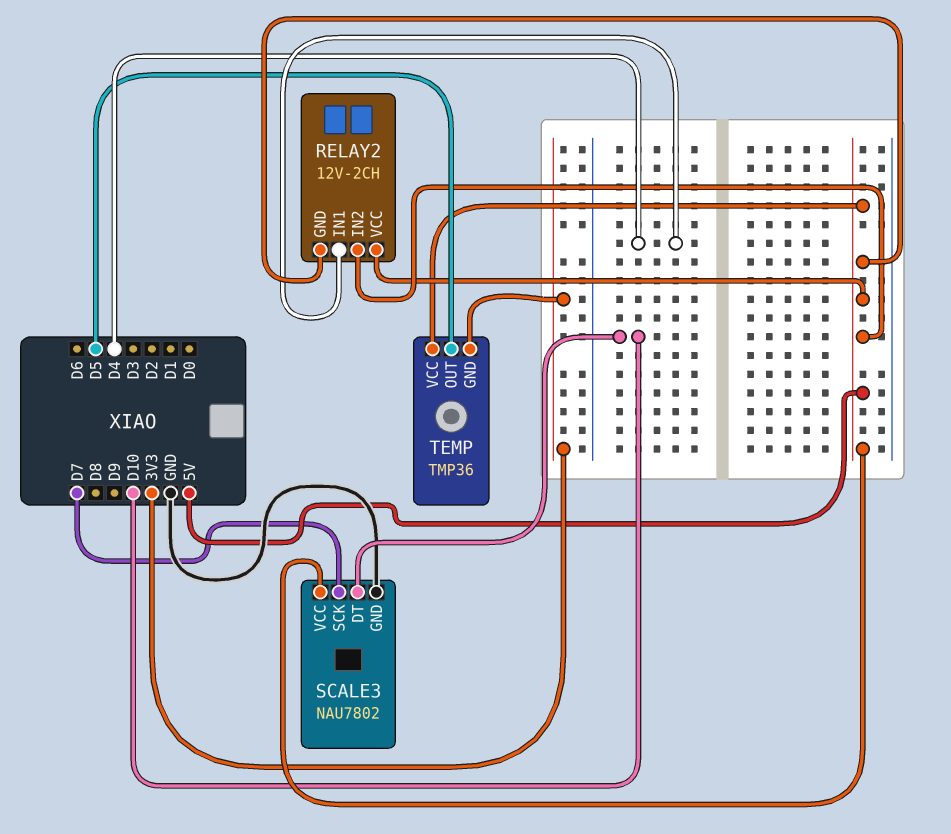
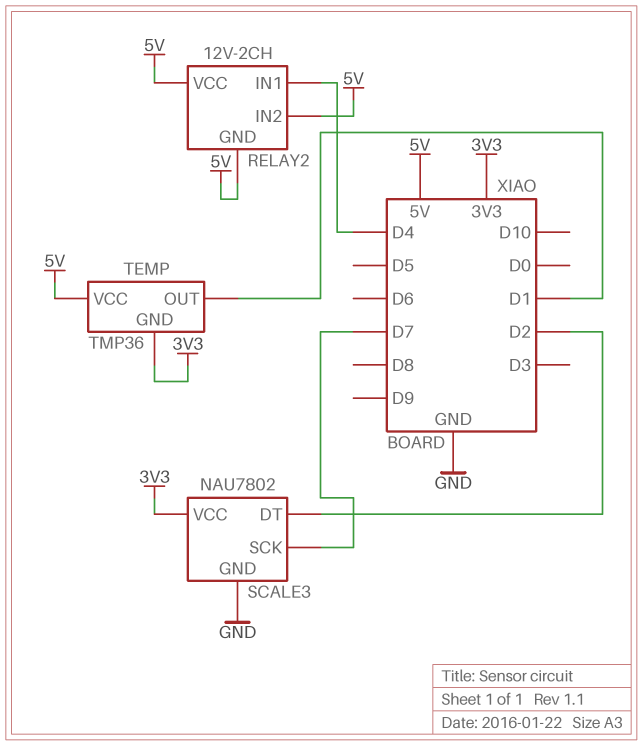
SCALE3 pin DT: D10 -> D2
SCALE3 pin VCC: 5V -> 3V3
TEMP pin OUT: D5 -> D1

